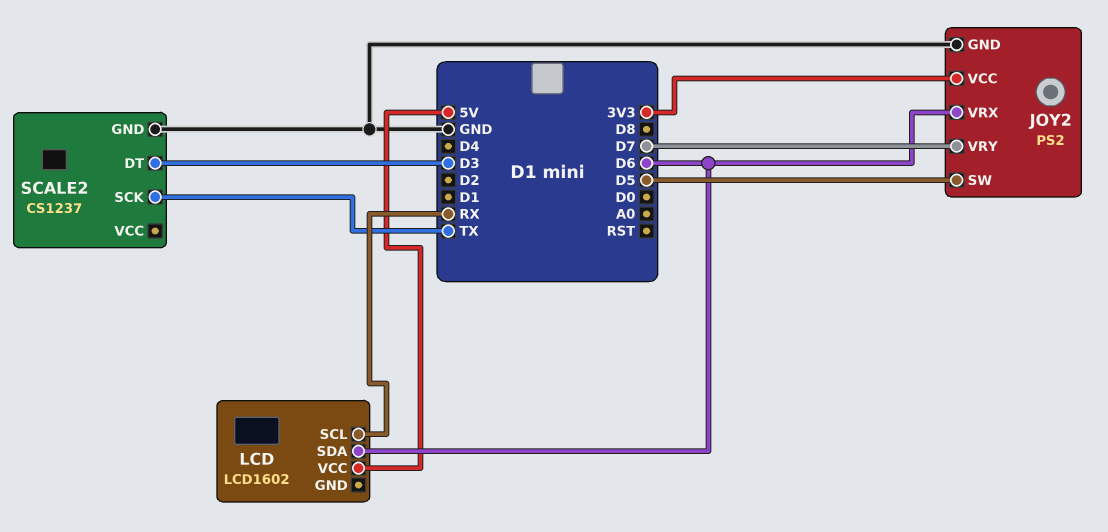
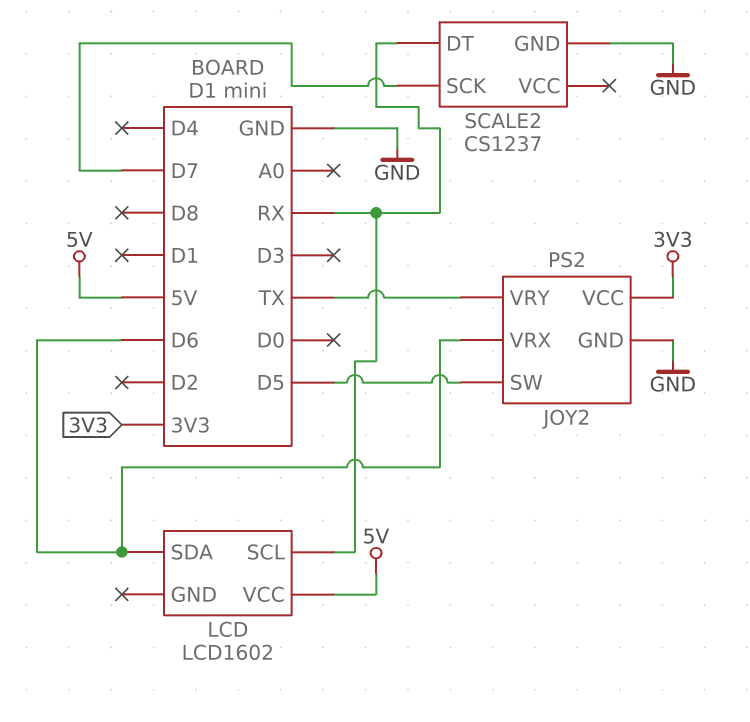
JOY2 pin VRY: D7 -> TX
SCALE2 pin DT: D3 -> RX
SCALE2 pin SCK: TX -> D7

